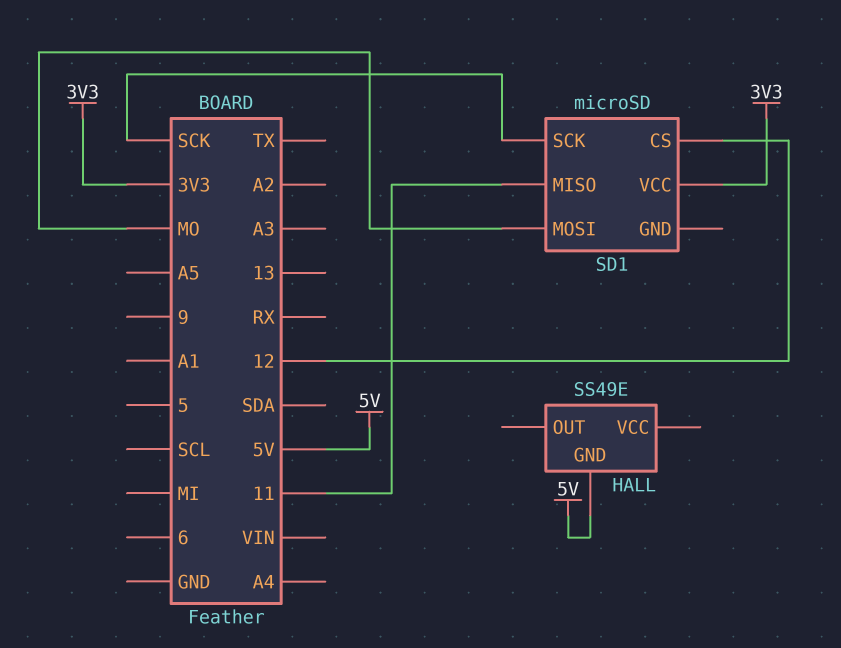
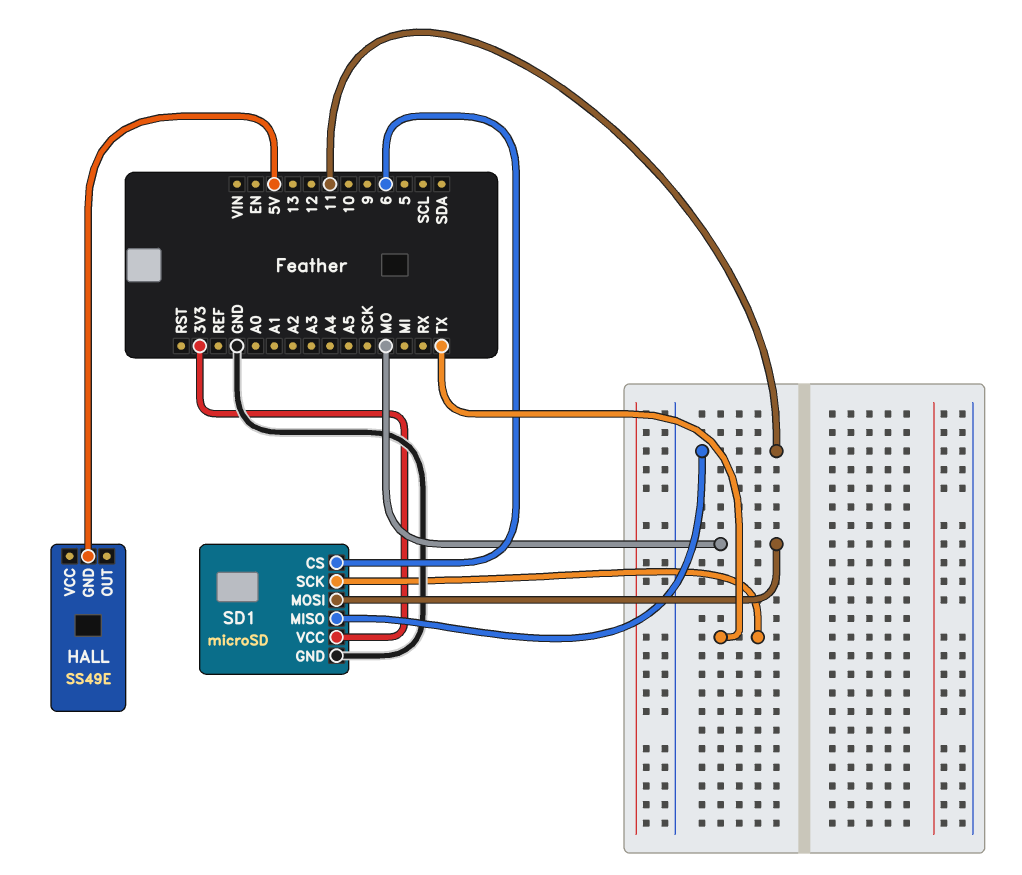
SD1 pin CS: 12 -> 6
SD1 pin GND: none -> GND
SD1 pin SCK: SCK -> TX

